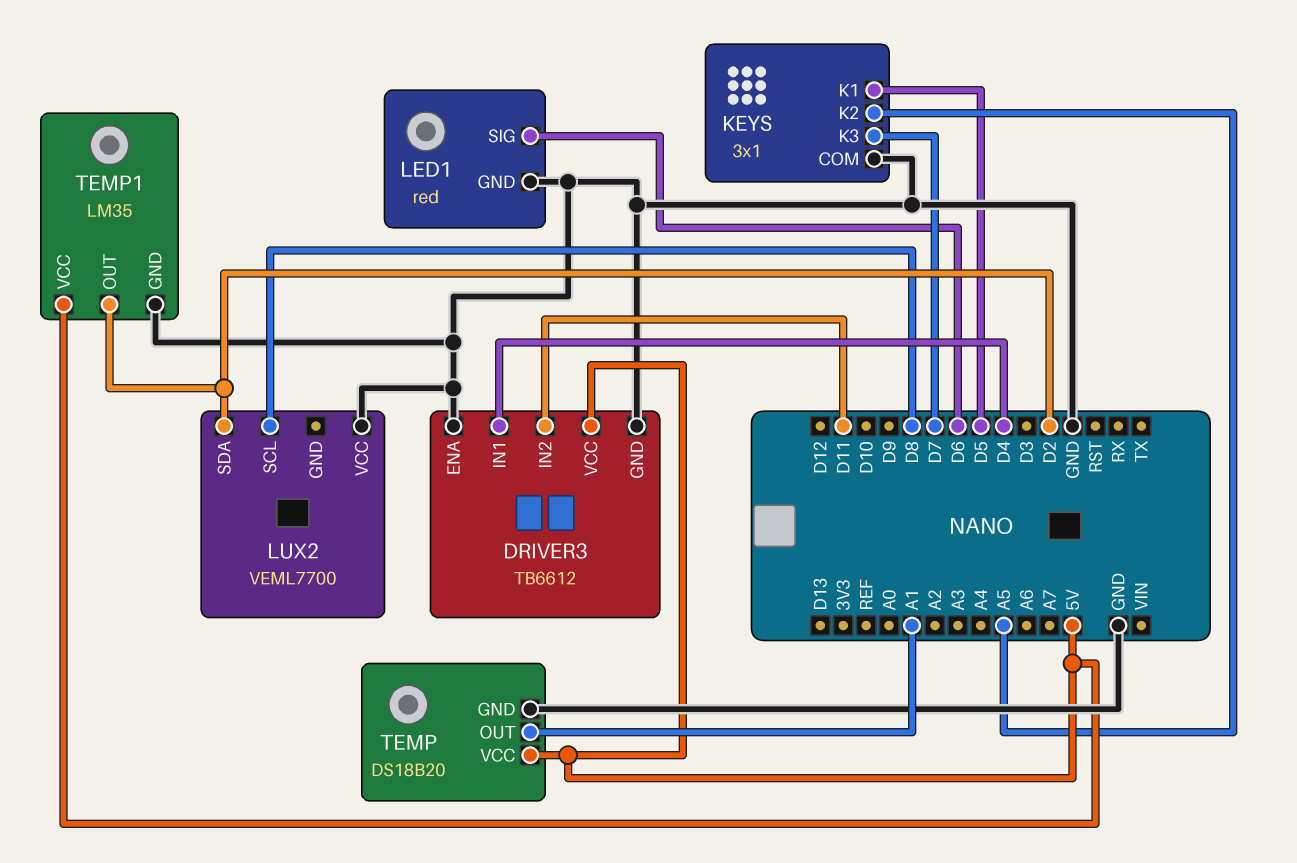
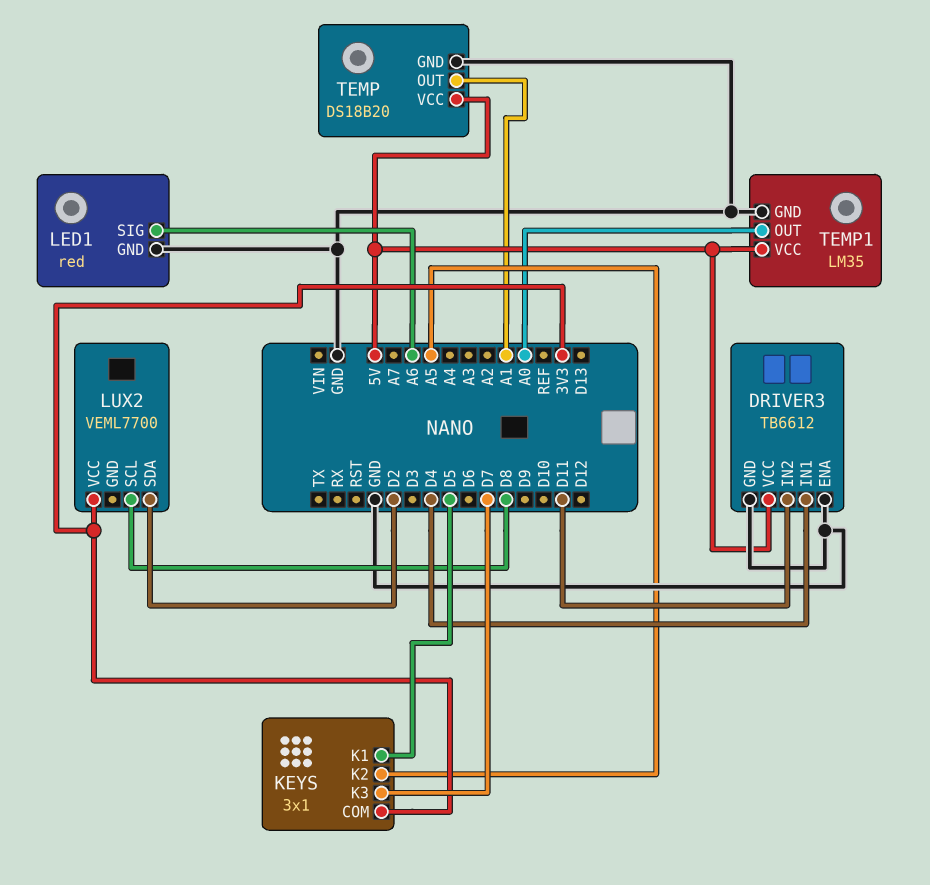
KEYS pin COM: GND -> 3V3
LED1 pin SIG: D6 -> A6
LUX2 pin VCC: GND -> 3V3
TEMP1 pin OUT: D2 -> A0

